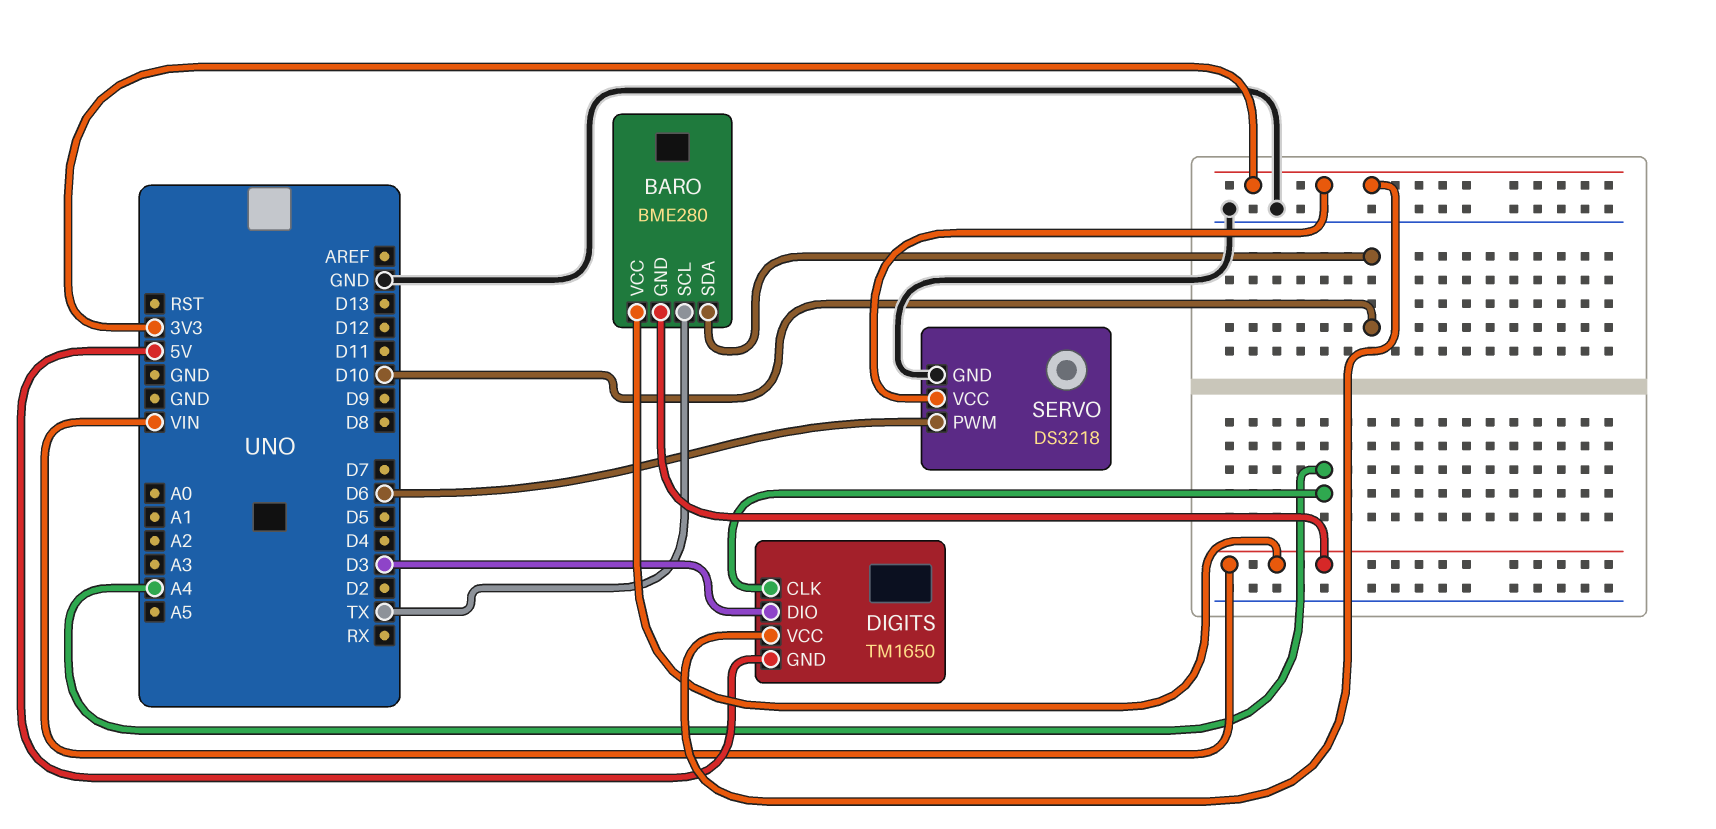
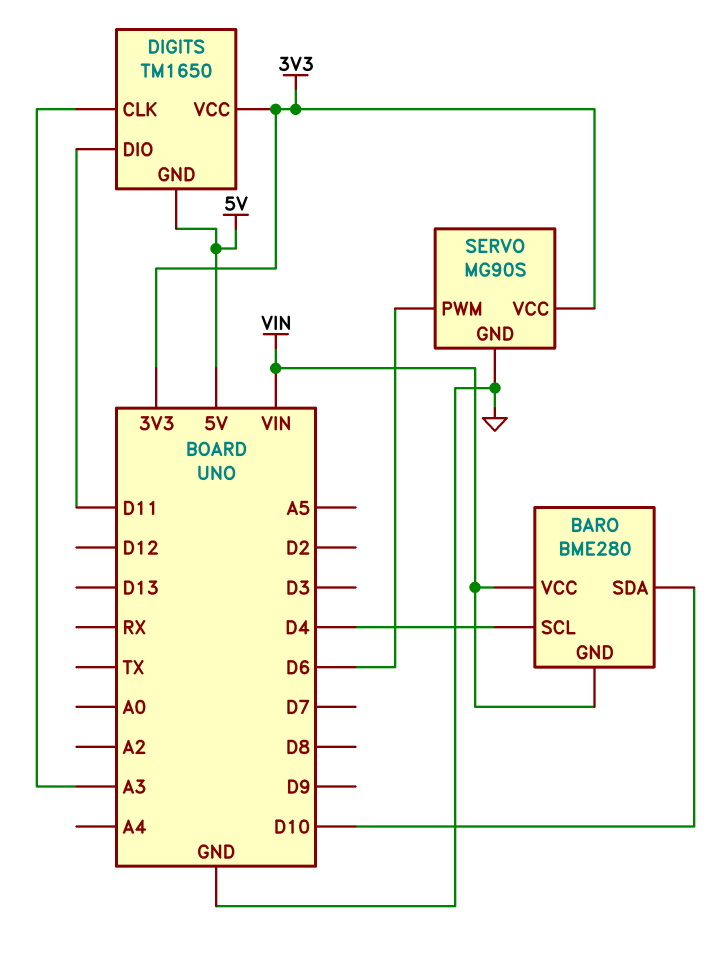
BARO pin SCL: TX -> D4
DIGITS pin CLK: A4 -> A3
DIGITS pin DIO: D3 -> D11
SERVO: DS3218 -> MG90S

